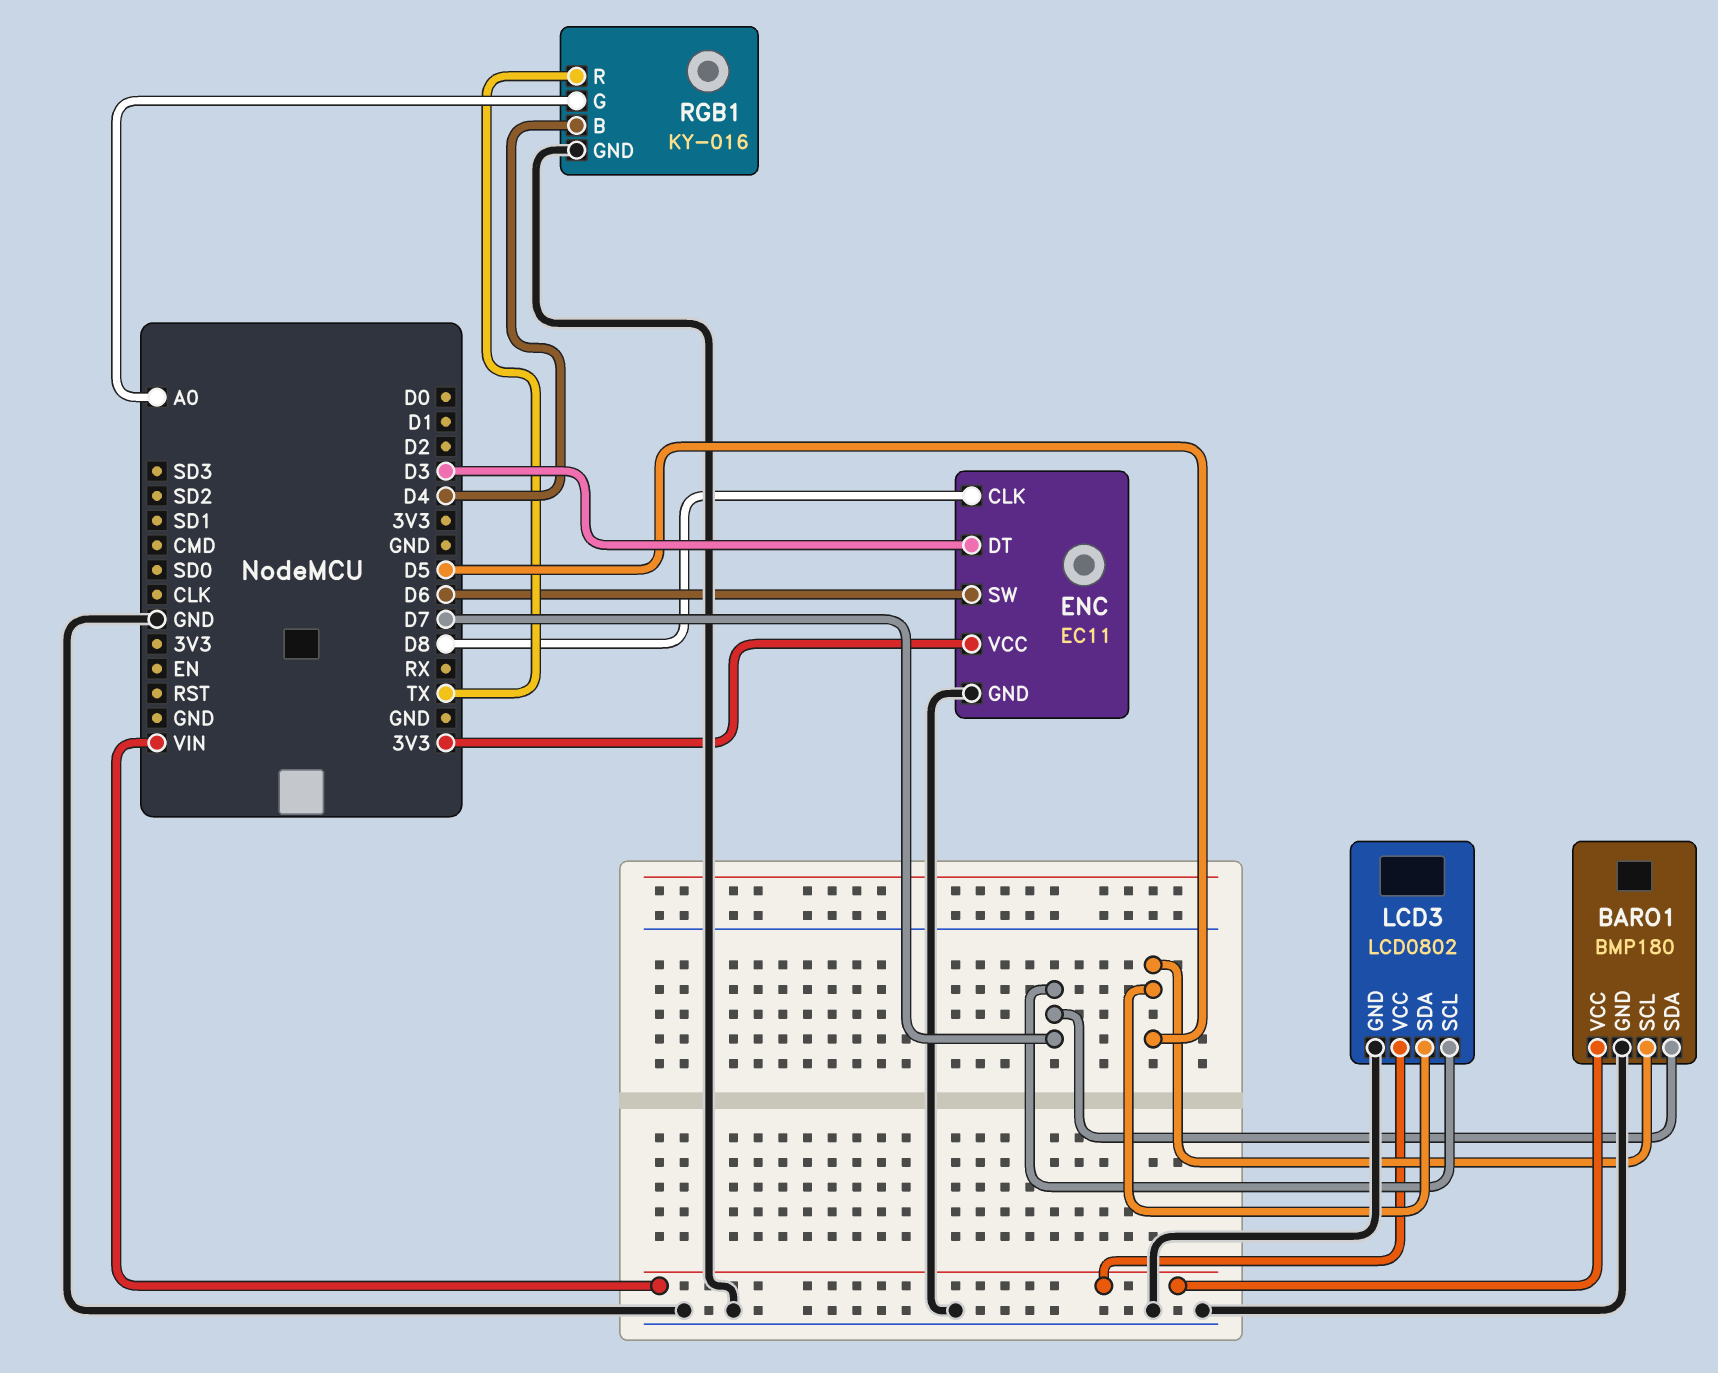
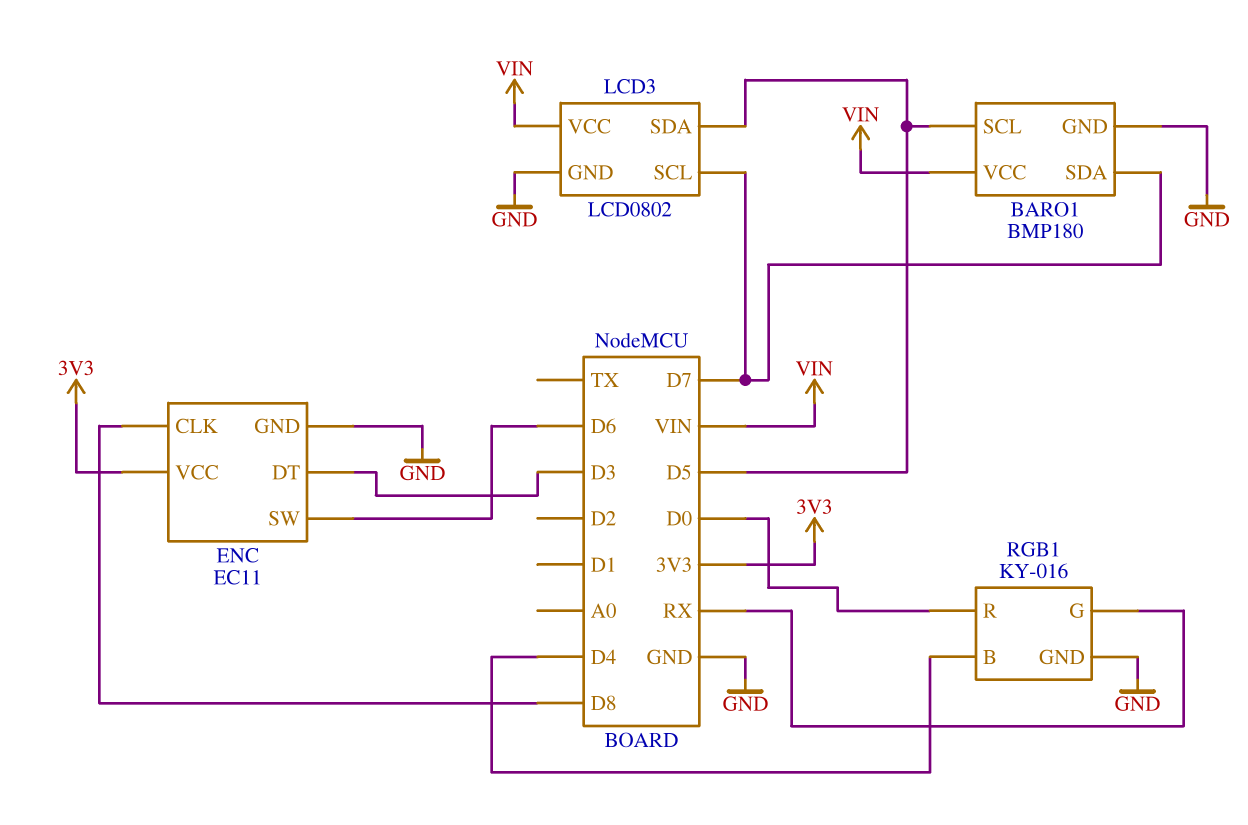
RGB1 pin G: A0 -> RX
RGB1 pin R: TX -> D0

